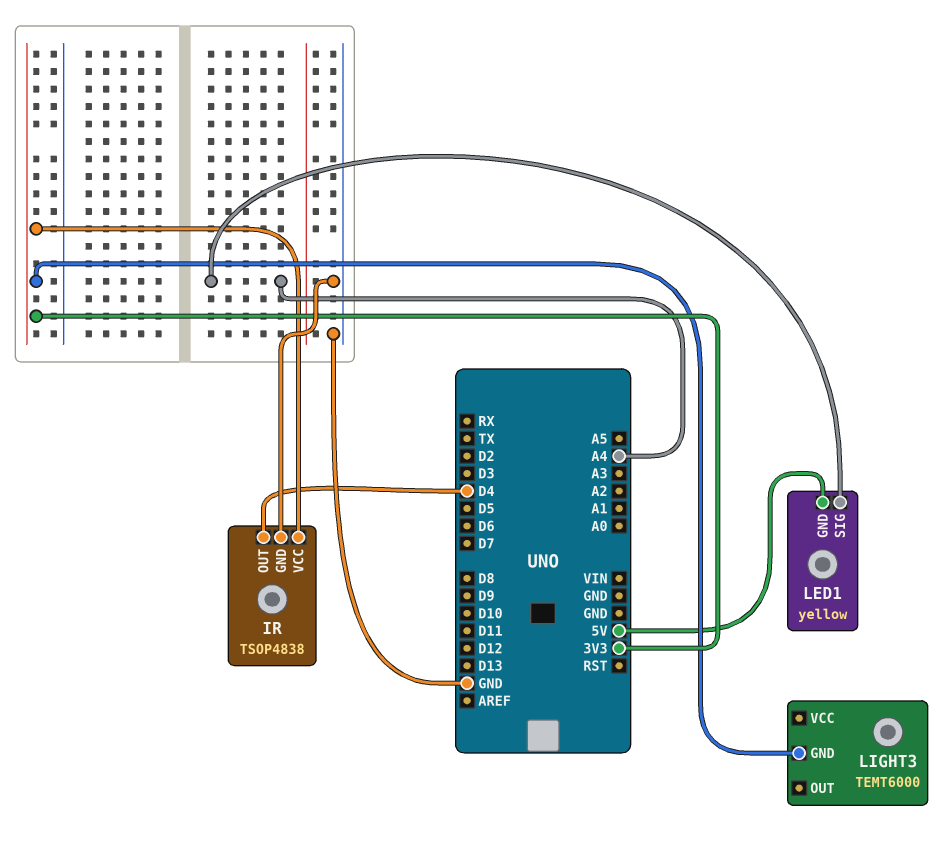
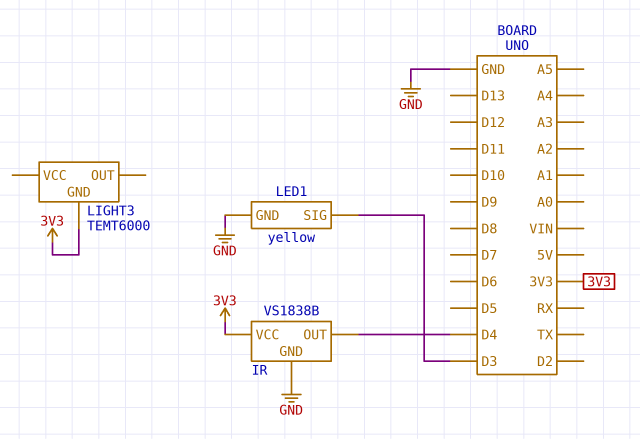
IR: TSOP4838 -> VS1838B
LED1 pin GND: 5V -> GND
LED1 pin SIG: A4 -> D3

